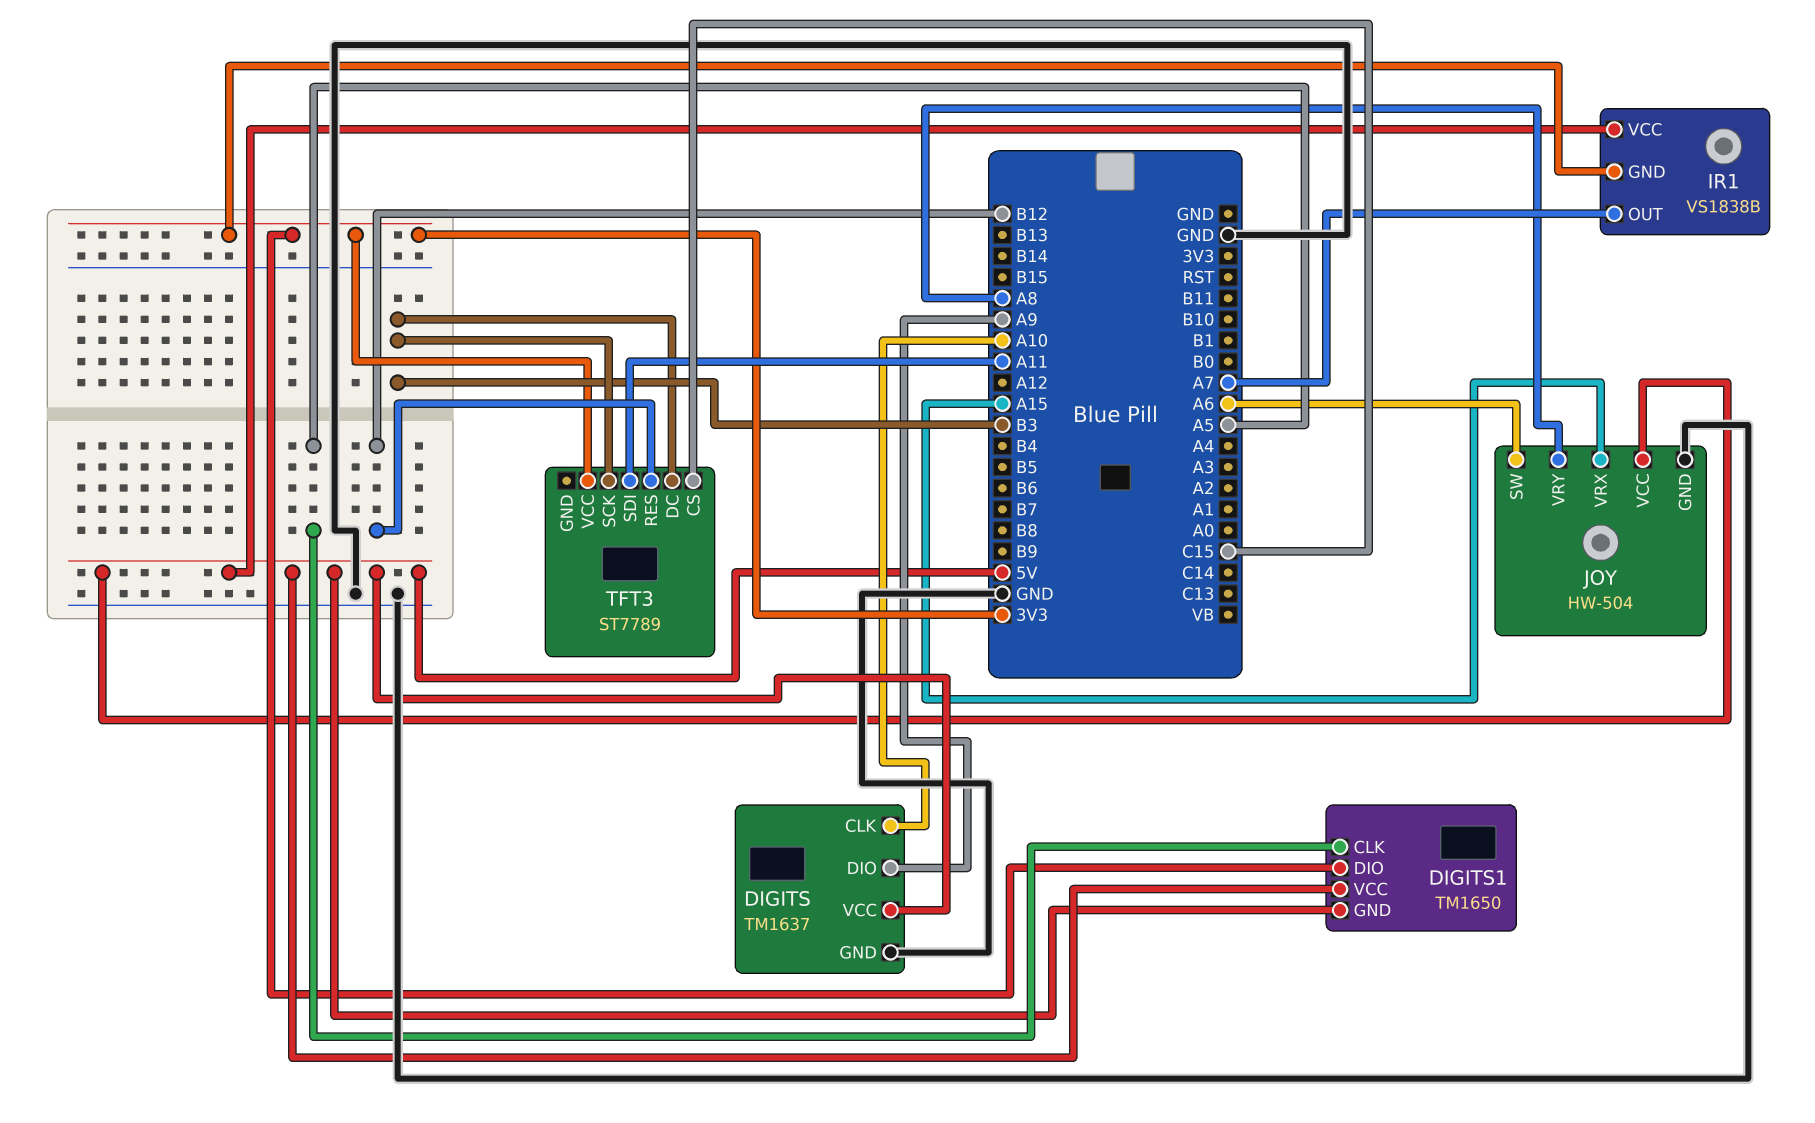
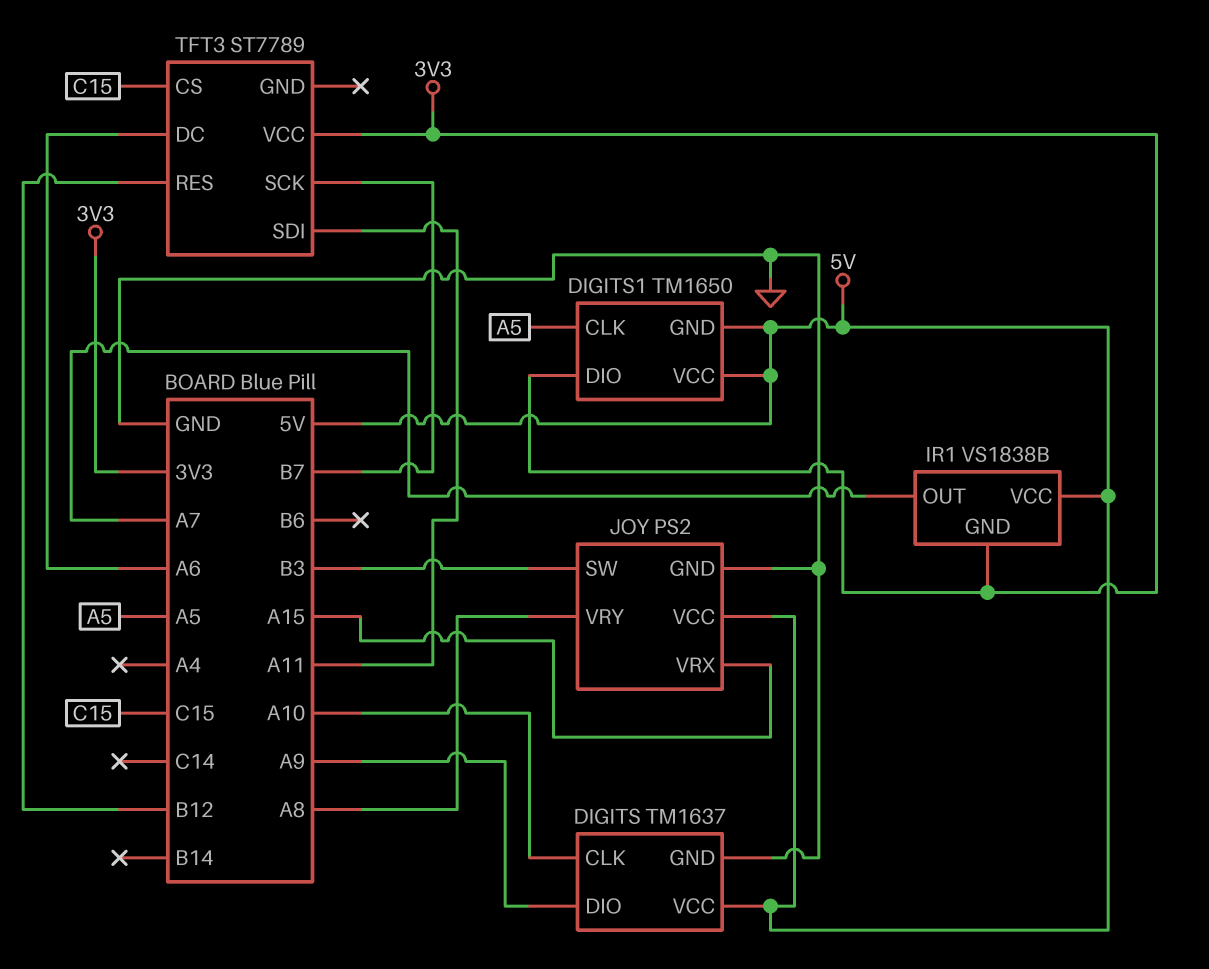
JOY: HW-504 -> PS2
JOY pin SW: A6 -> B3
TFT3 pin DC: B3 -> A6
TFT3 pin SCK: B3 -> B7

